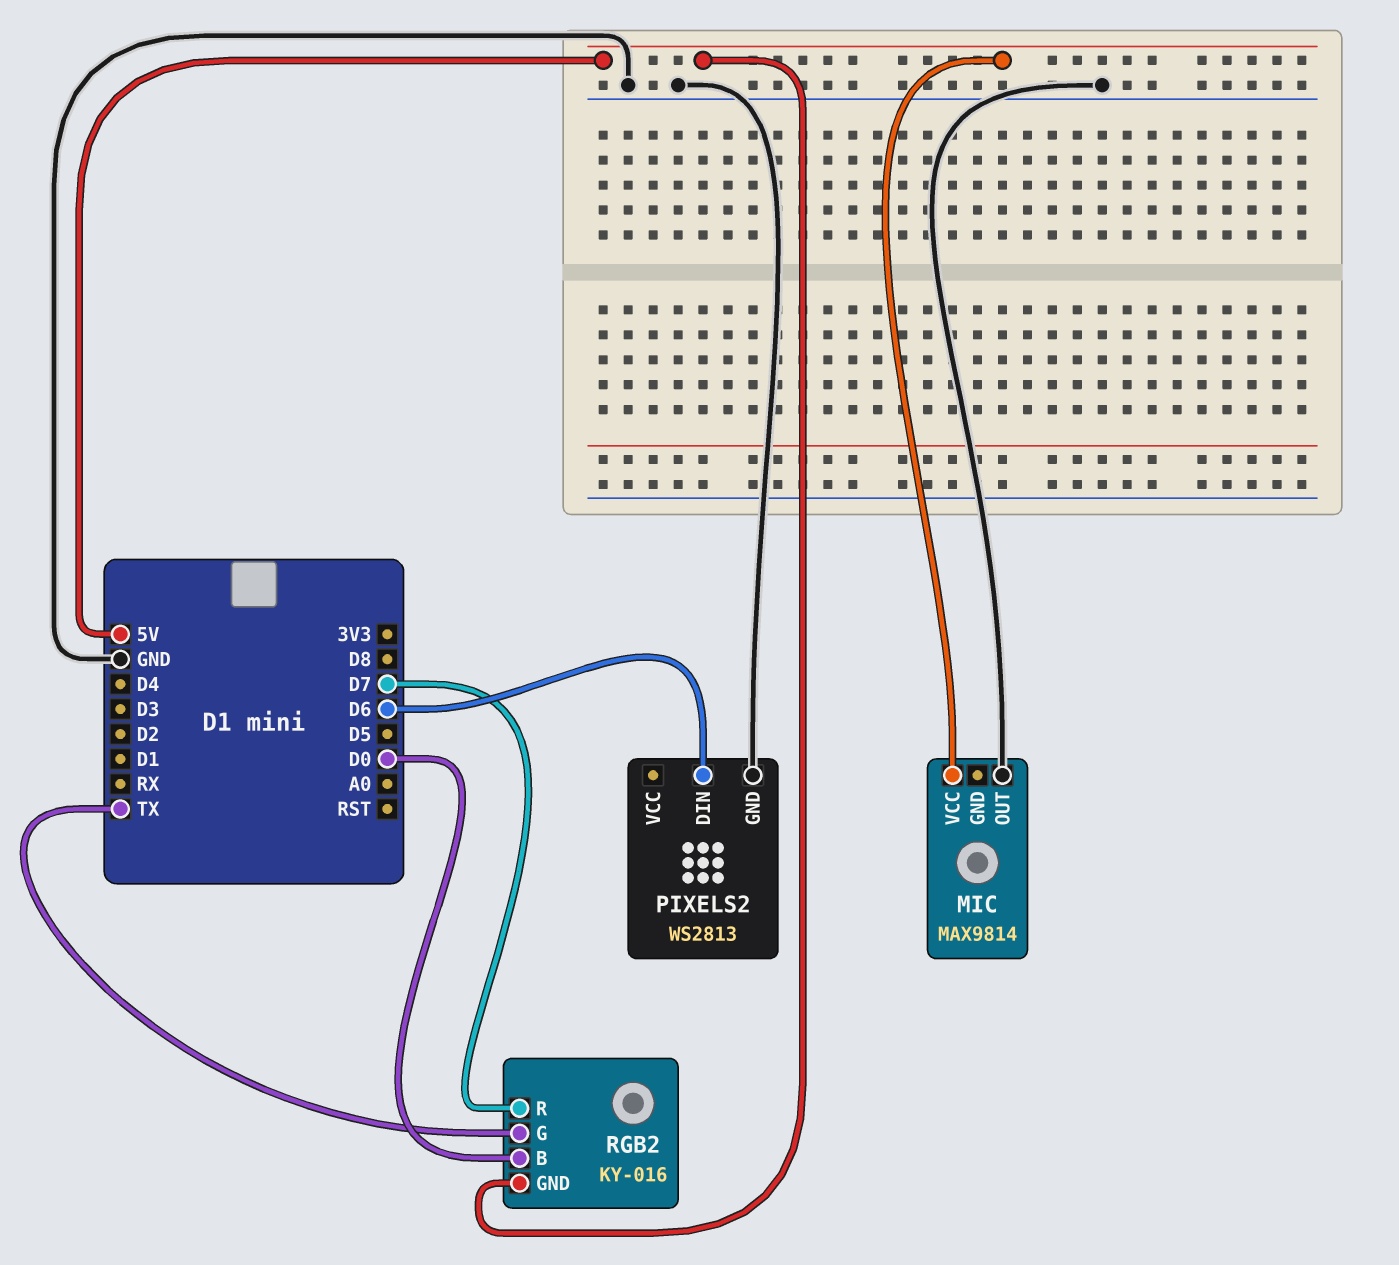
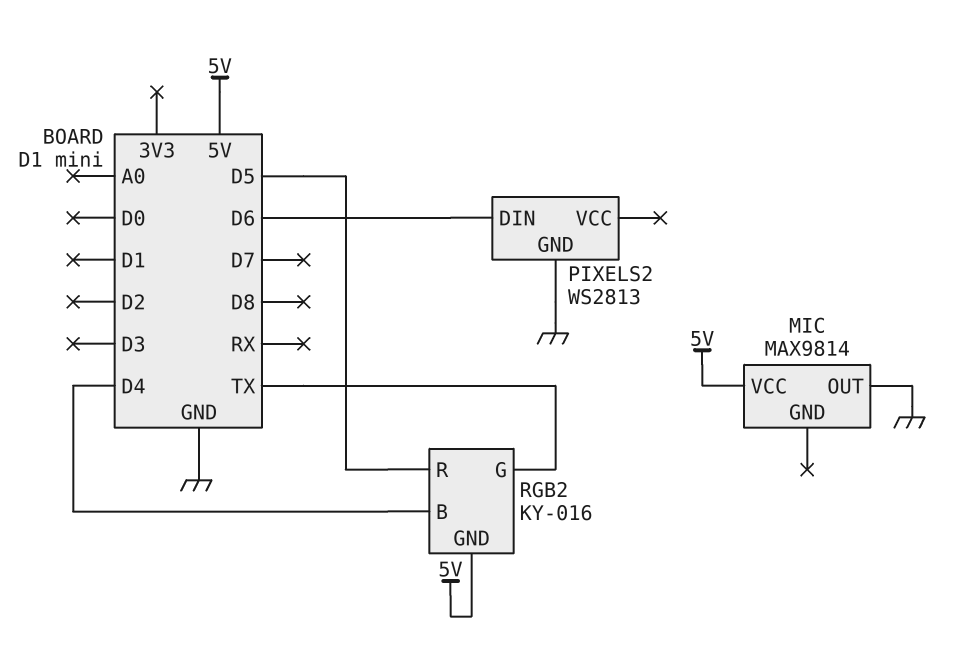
RGB2 pin B: D0 -> D4
RGB2 pin R: D7 -> D5

